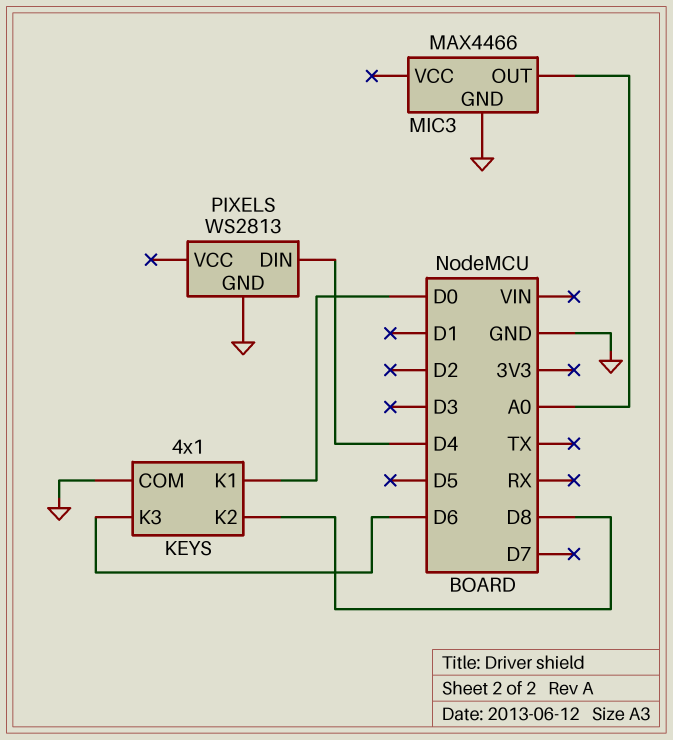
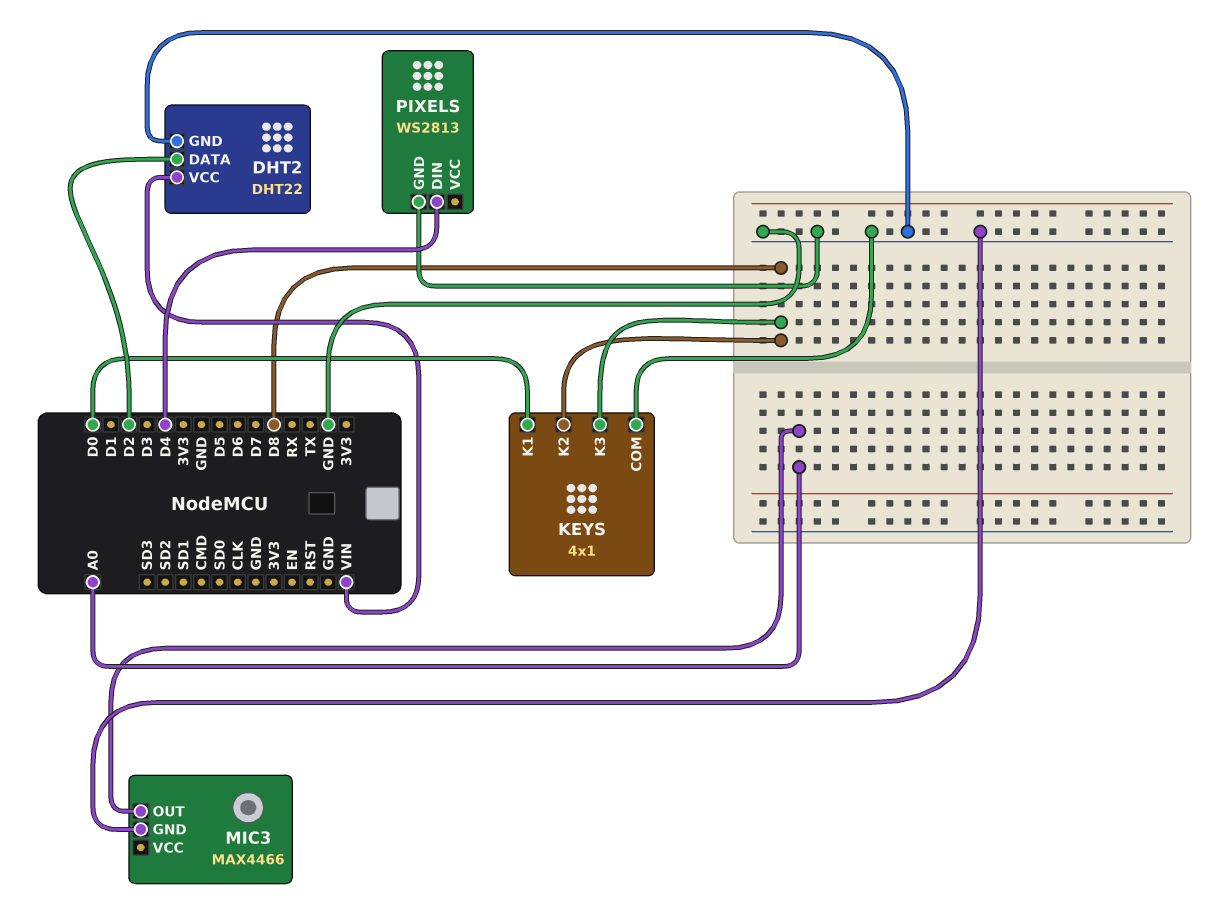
DHT2: none -> DHT22
DHT2 pin DATA: none -> D2
DHT2 pin GND: none -> GND
DHT2 pin VCC: none -> VIN
KEYS pin K3: D6 -> D8

